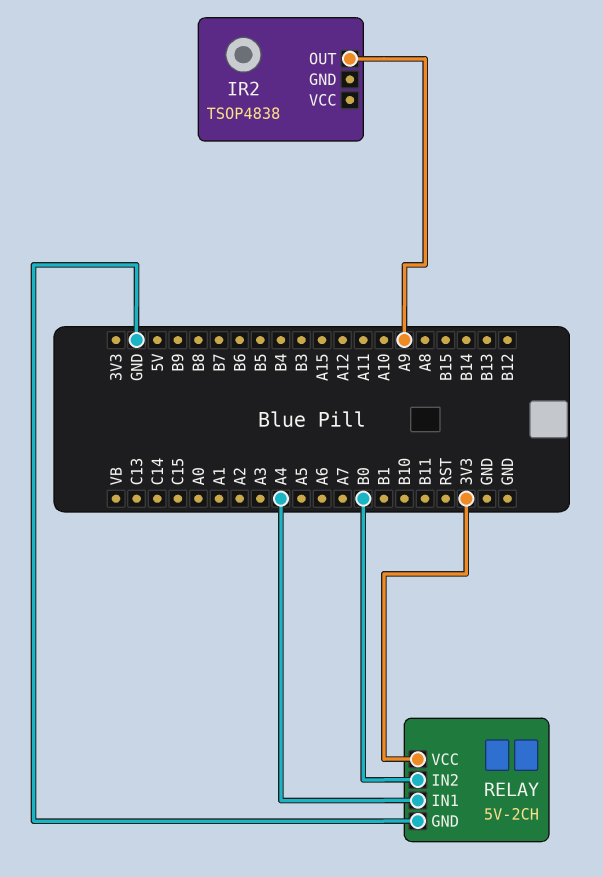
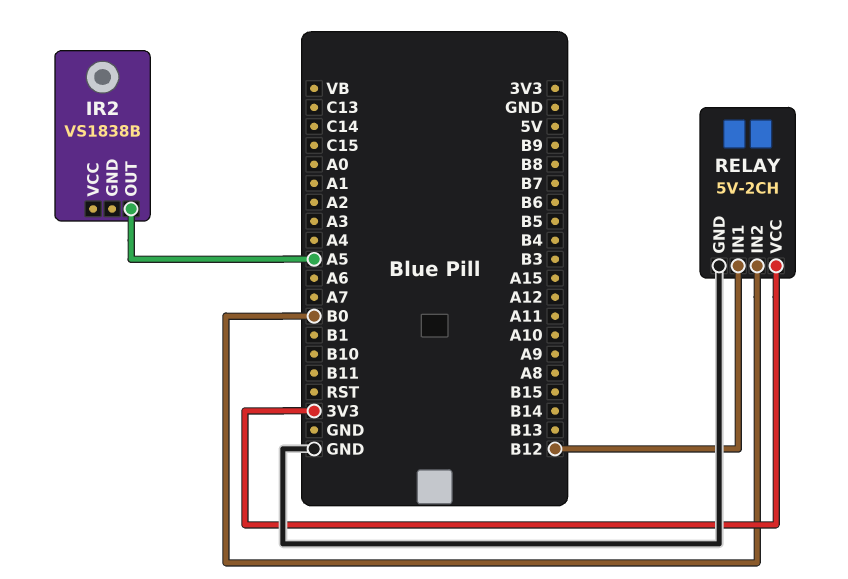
IR2: TSOP4838 -> VS1838B
IR2 pin OUT: A9 -> A5
RELAY pin IN1: A4 -> B12

